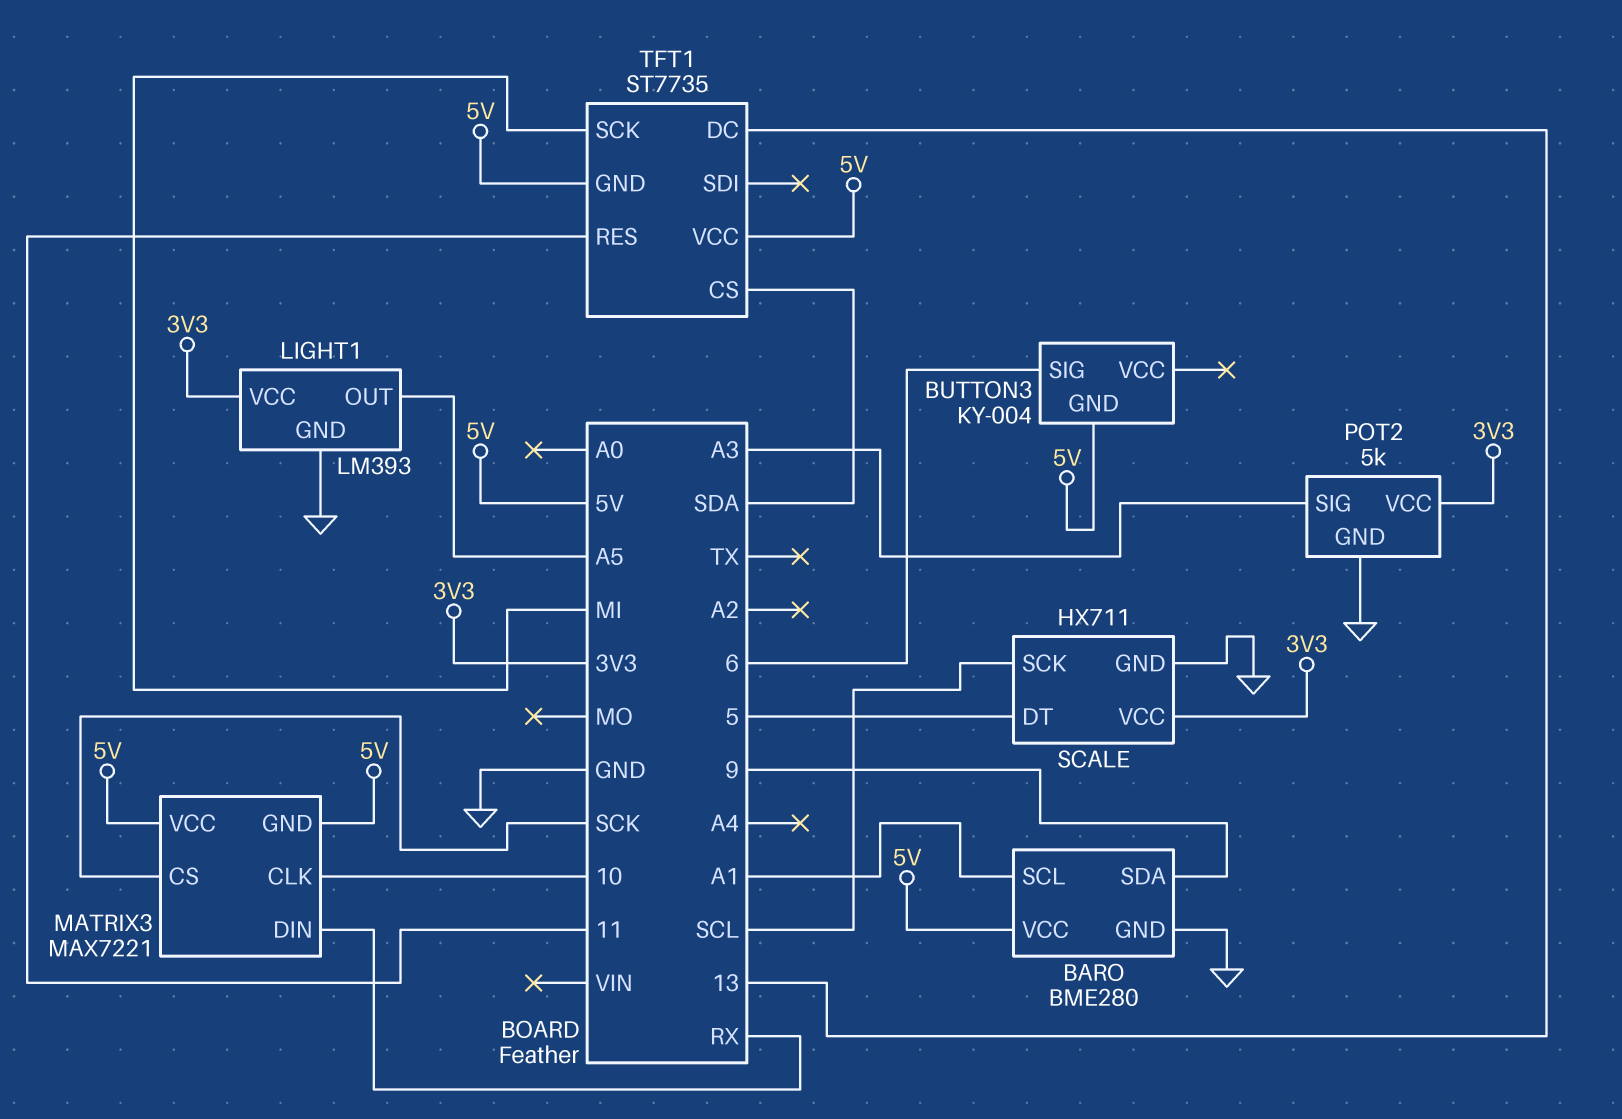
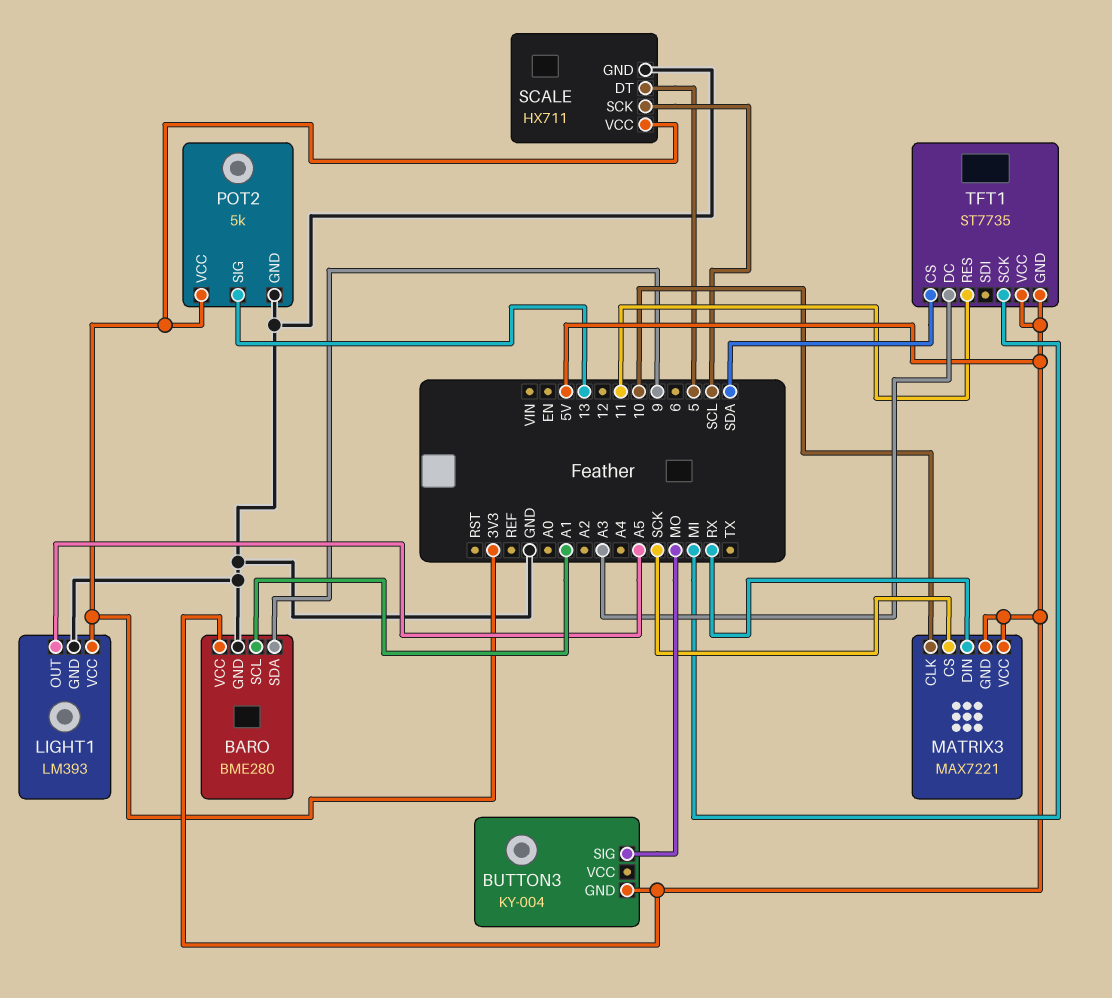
BUTTON3 pin SIG: 6 -> MO
POT2 pin SIG: A3 -> 13
TFT1 pin DC: 13 -> A3

